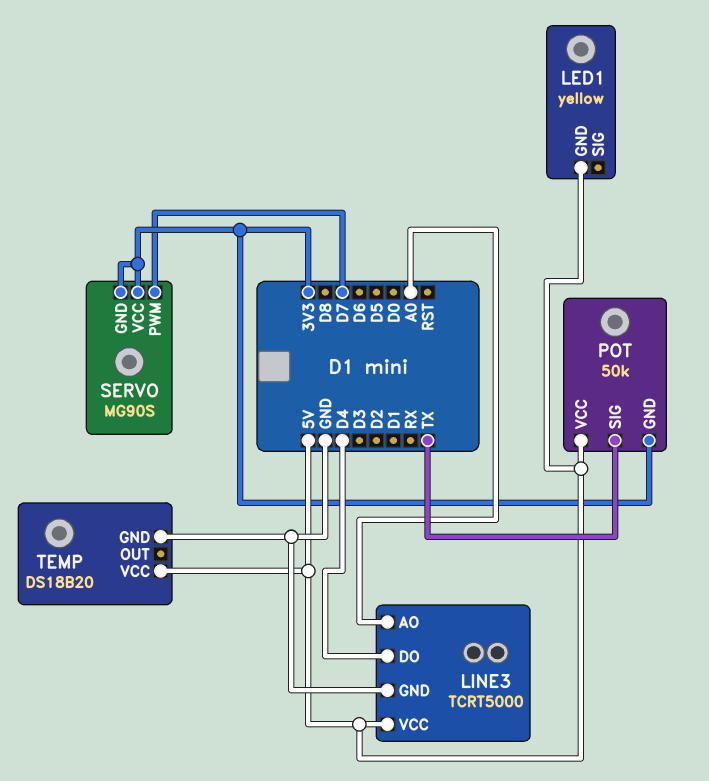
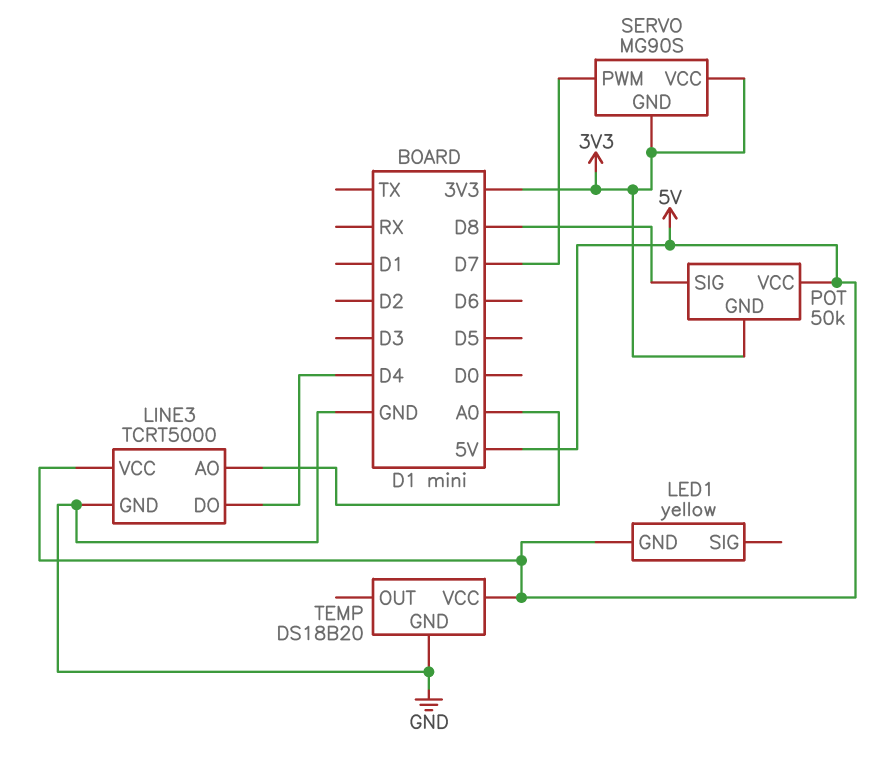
POT pin SIG: TX -> D8

